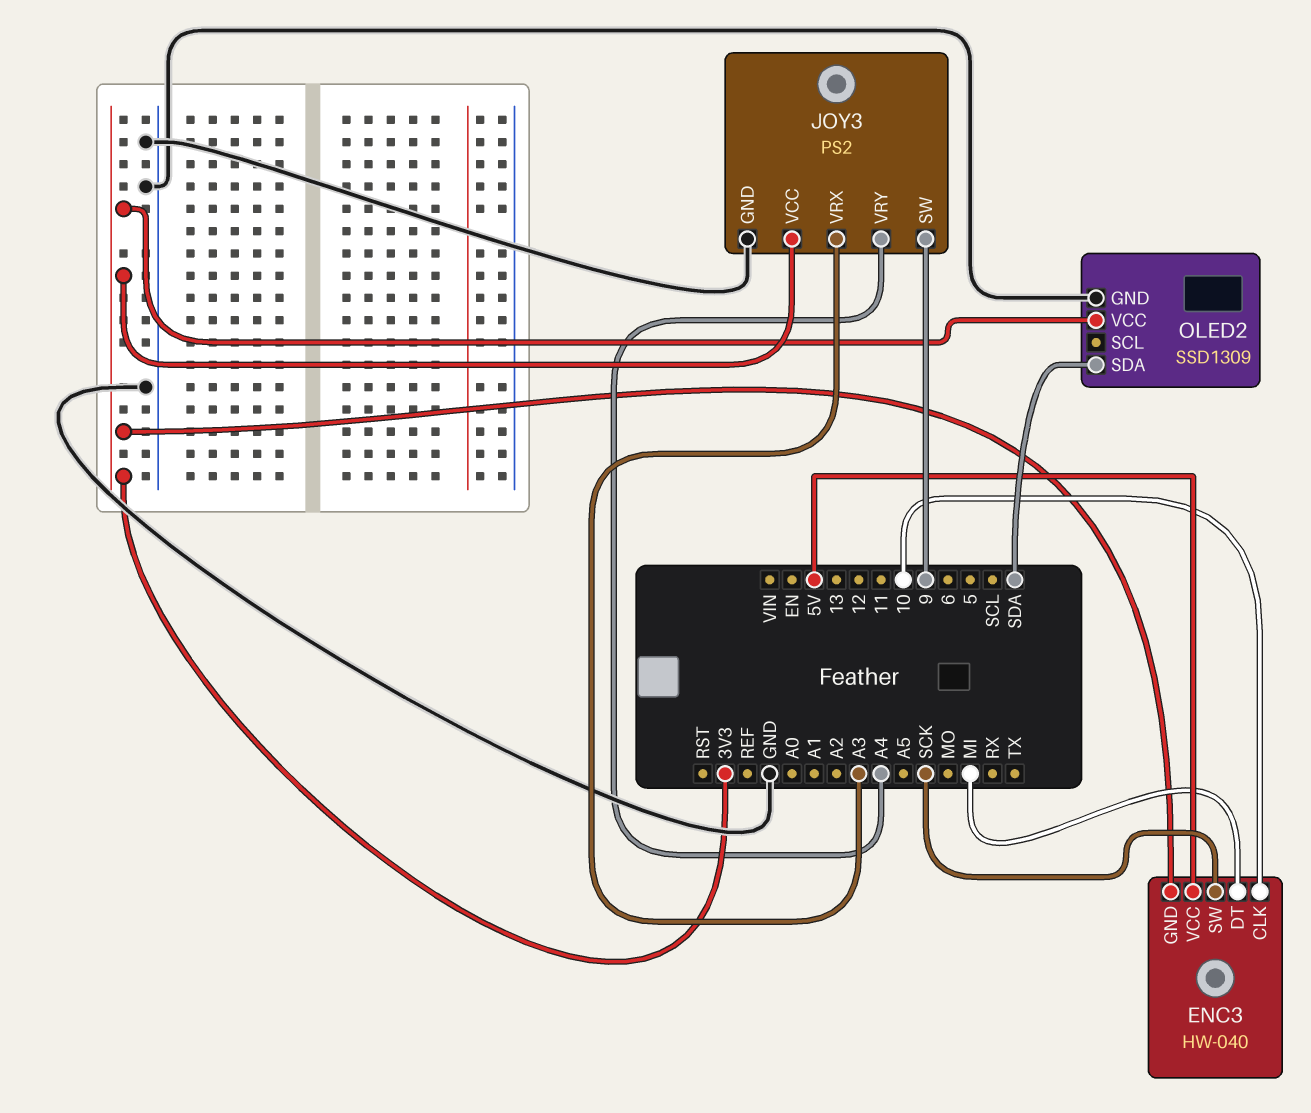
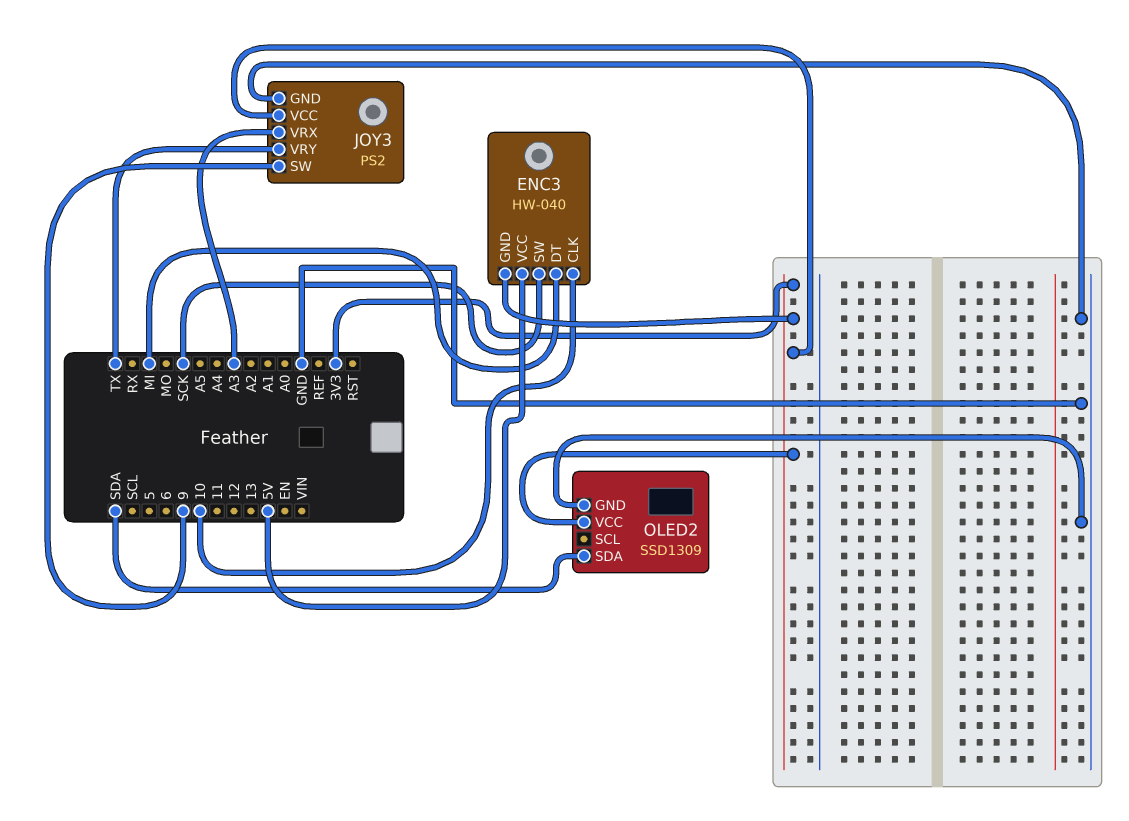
JOY3 pin VRY: A4 -> TX

